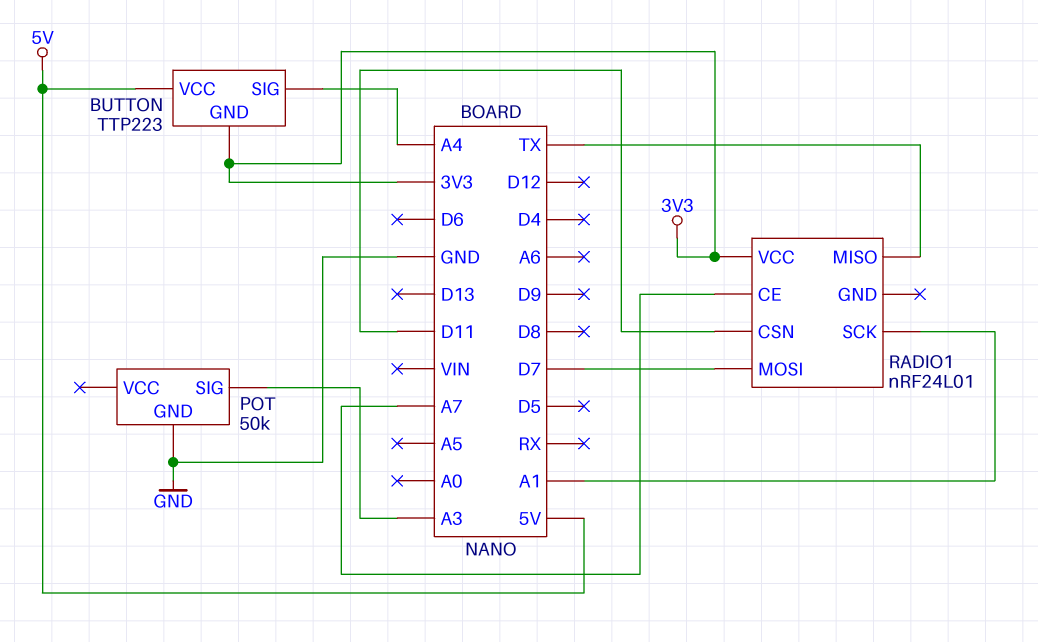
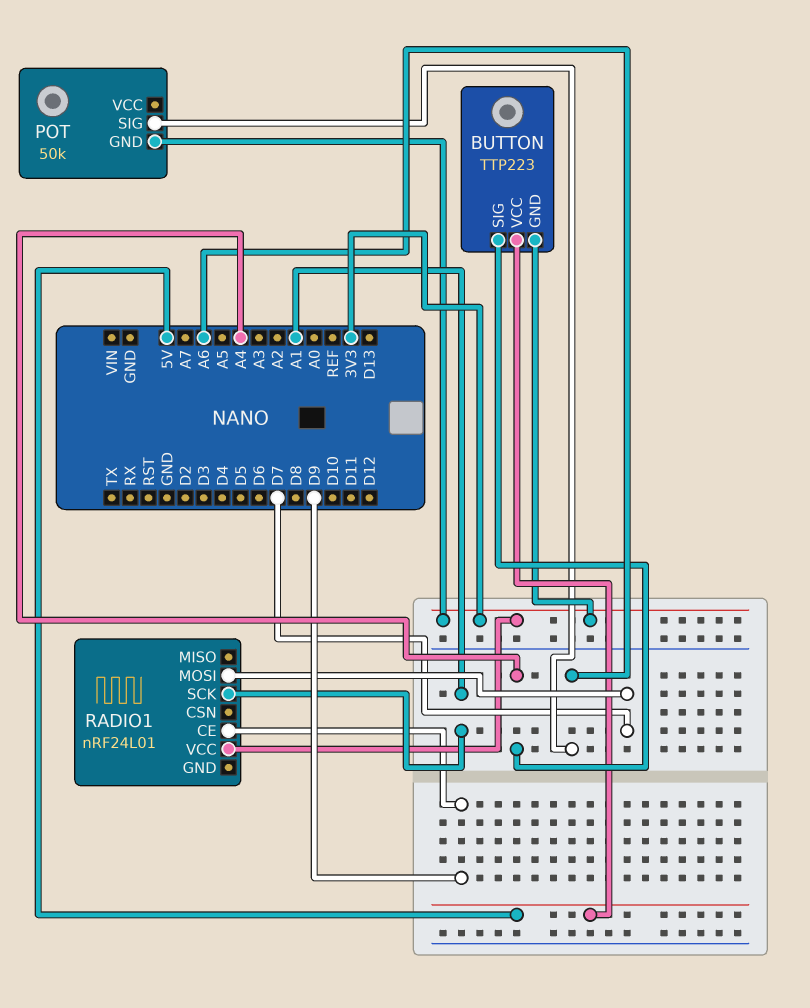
POT pin GND: GND -> 3V3
POT pin SIG: A3 -> A6
RADIO1 pin CE: A7 -> D9
RADIO1 pin CSN: D11 -> none
RADIO1 pin MISO: TX -> none

